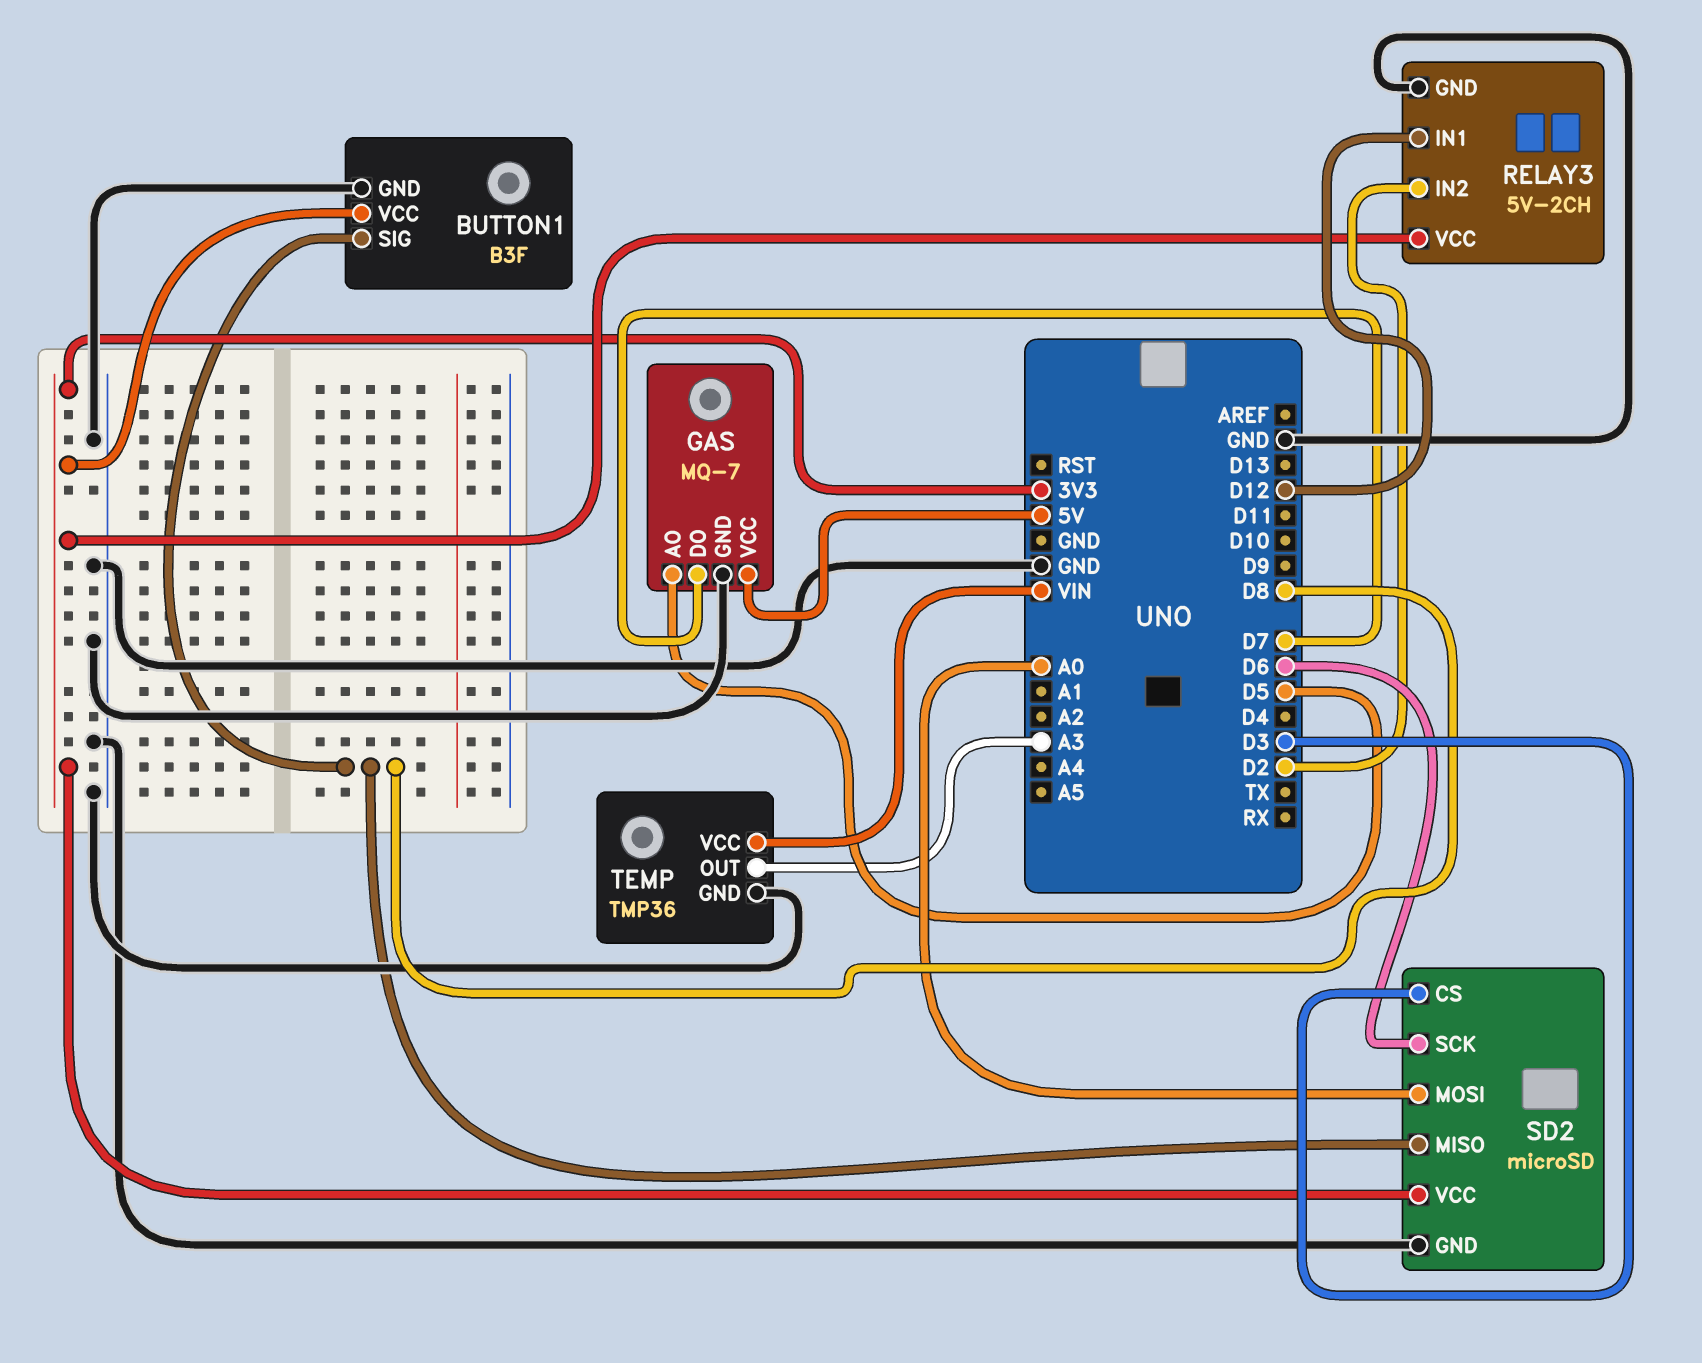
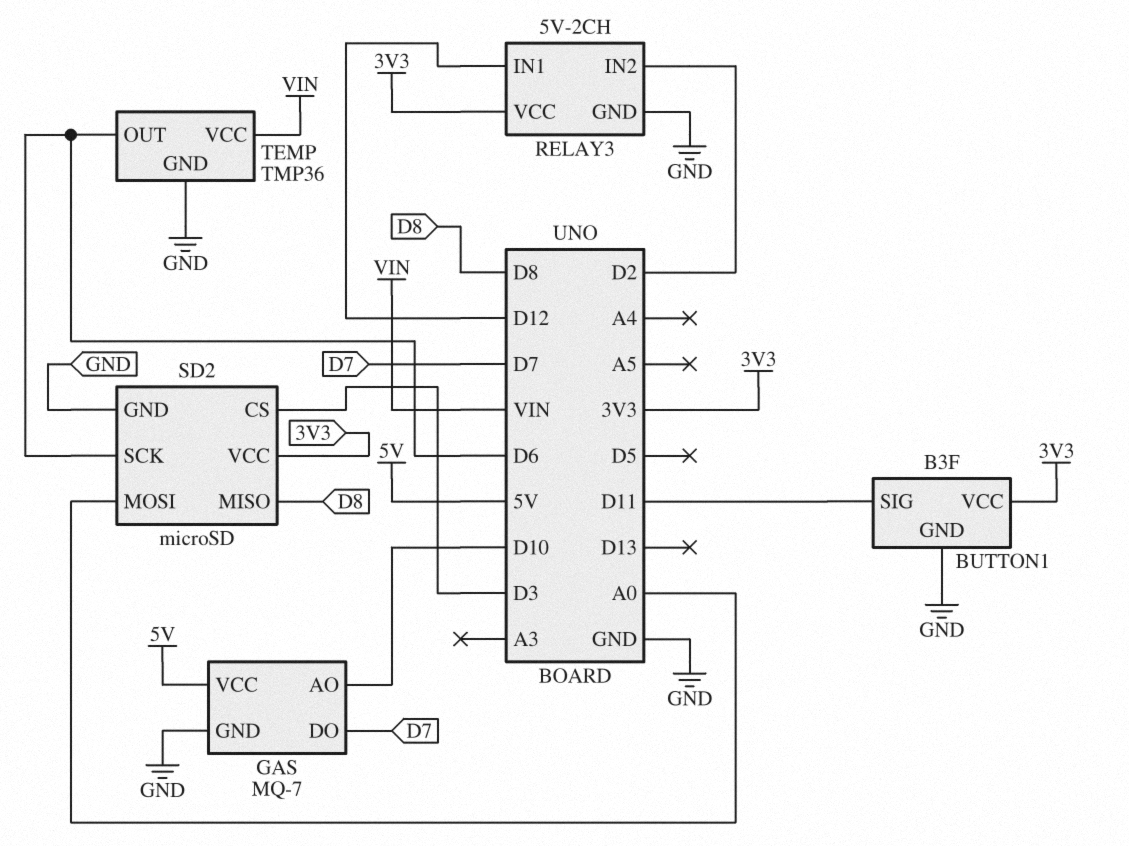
BUTTON1 pin SIG: D8 -> D11
GAS pin AO: D5 -> D10
TEMP pin OUT: A3 -> D6

